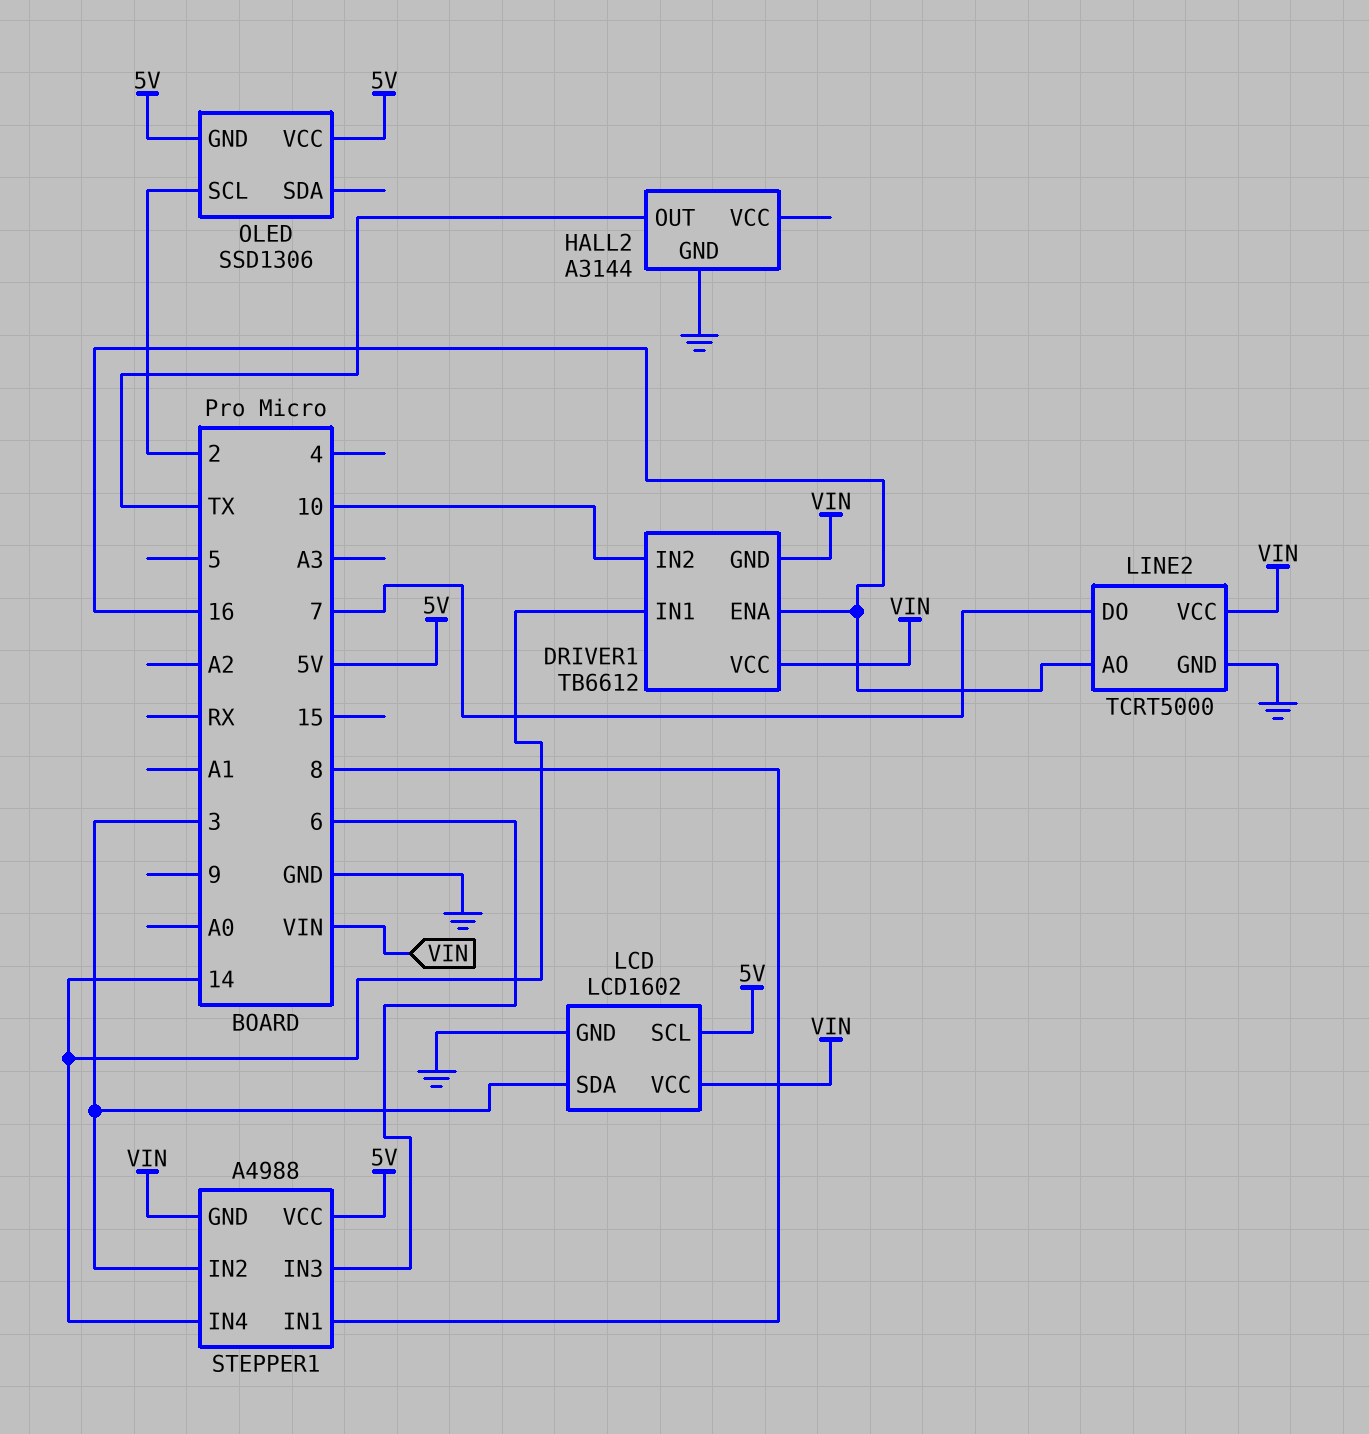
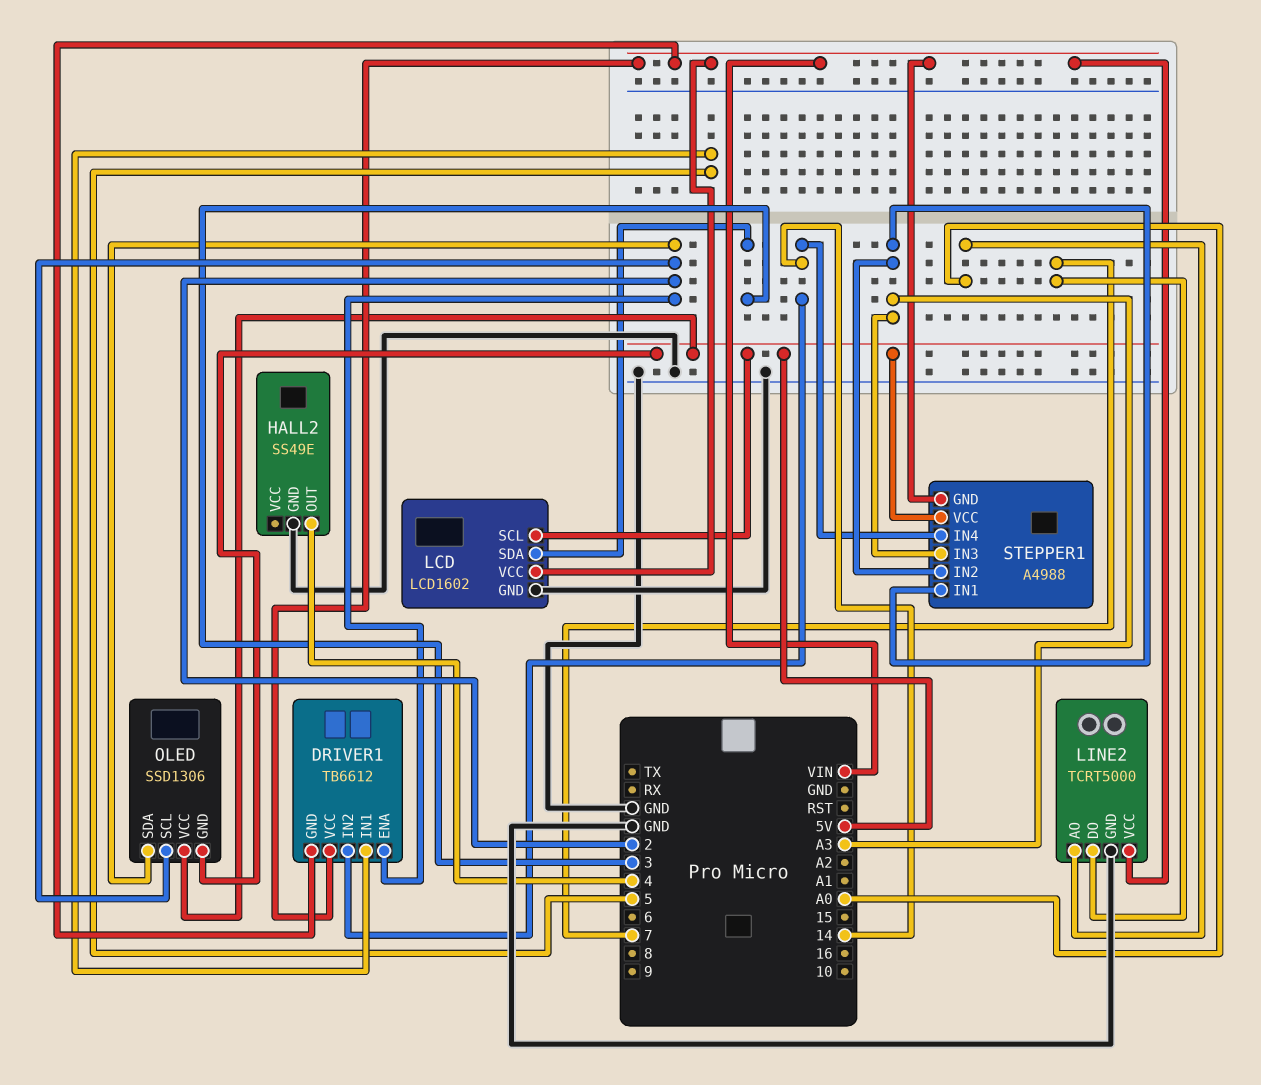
DRIVER1 pin ENA: 16 -> 2
DRIVER1 pin IN1: 14 -> 5
DRIVER1 pin IN2: 10 -> 14
HALL2: A3144 -> SS49E
HALL2 pin OUT: TX -> 4
LINE2 pin AO: 16 -> A0
OLED pin SDA: none -> 2
STEPPER1 pin IN1: 8 -> A3
STEPPER1 pin IN2: 3 -> A3
STEPPER1 pin IN3: 6 -> A3

